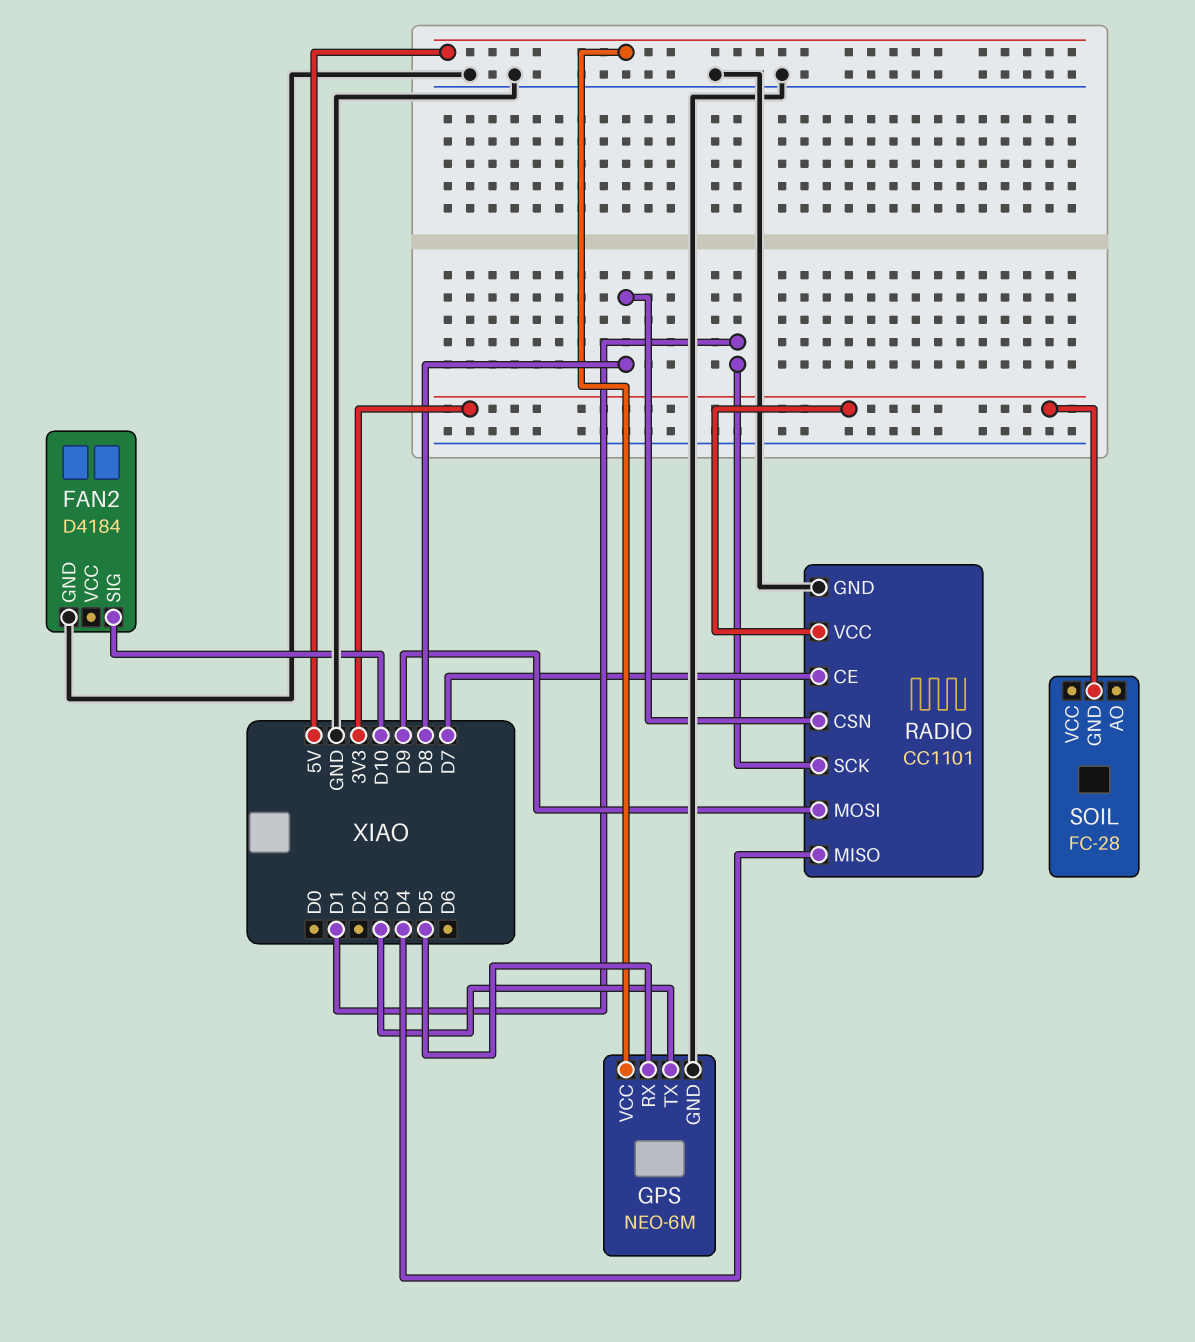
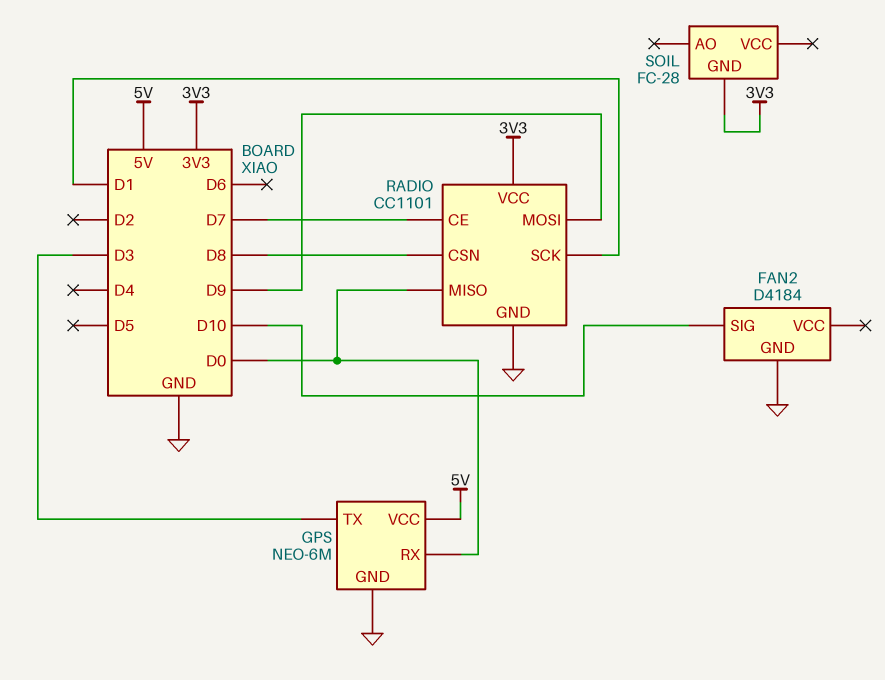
GPS pin RX: D5 -> D0
RADIO pin MISO: D4 -> D0

